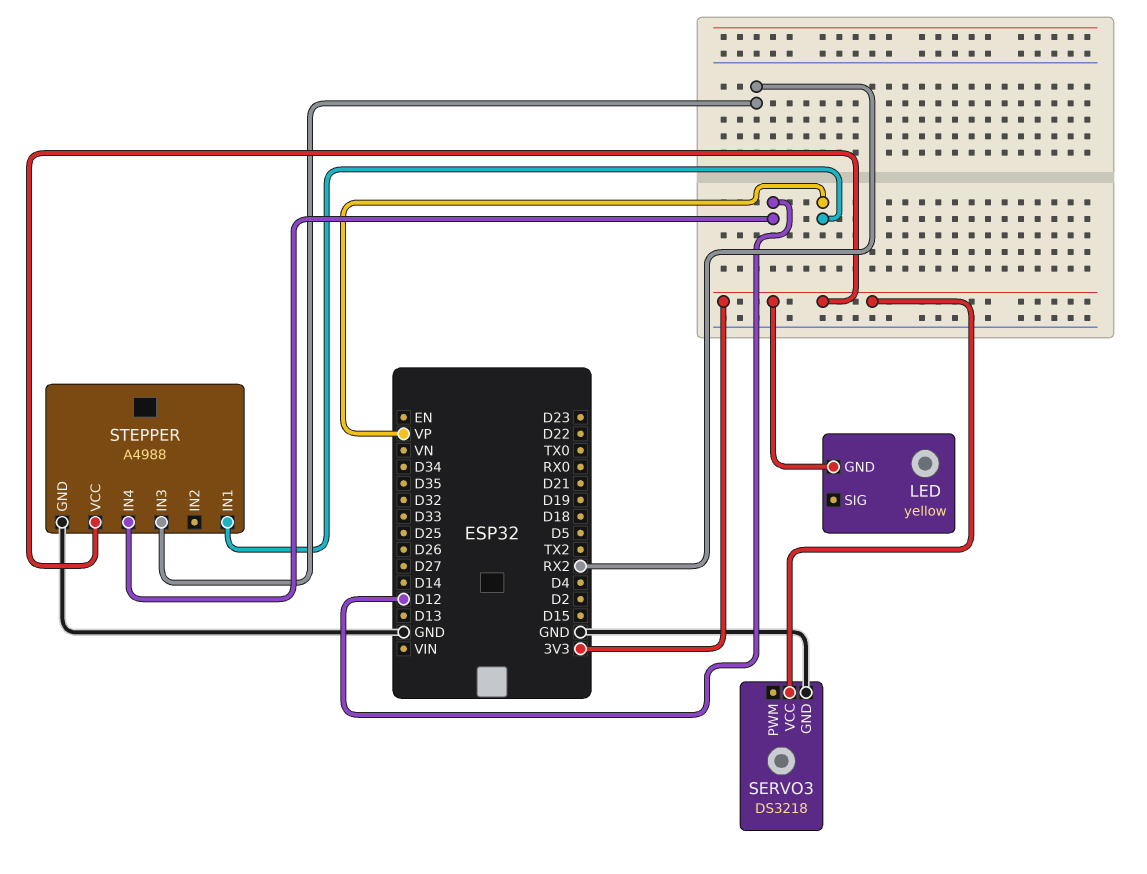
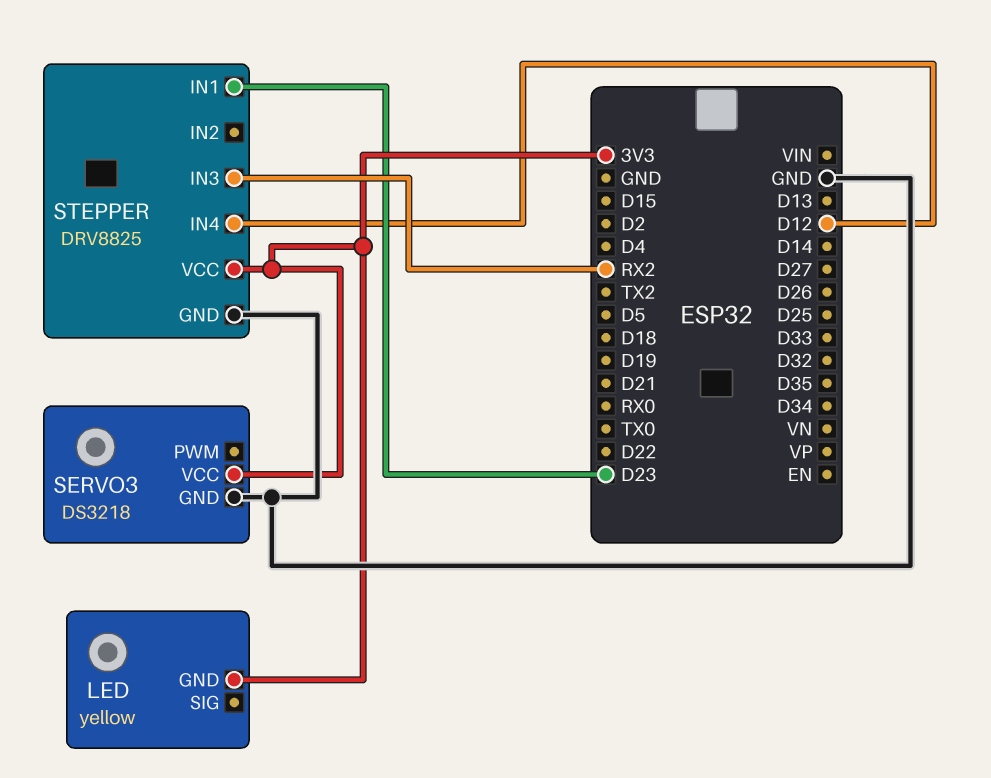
STEPPER: A4988 -> DRV8825
STEPPER pin IN1: VP -> D23

